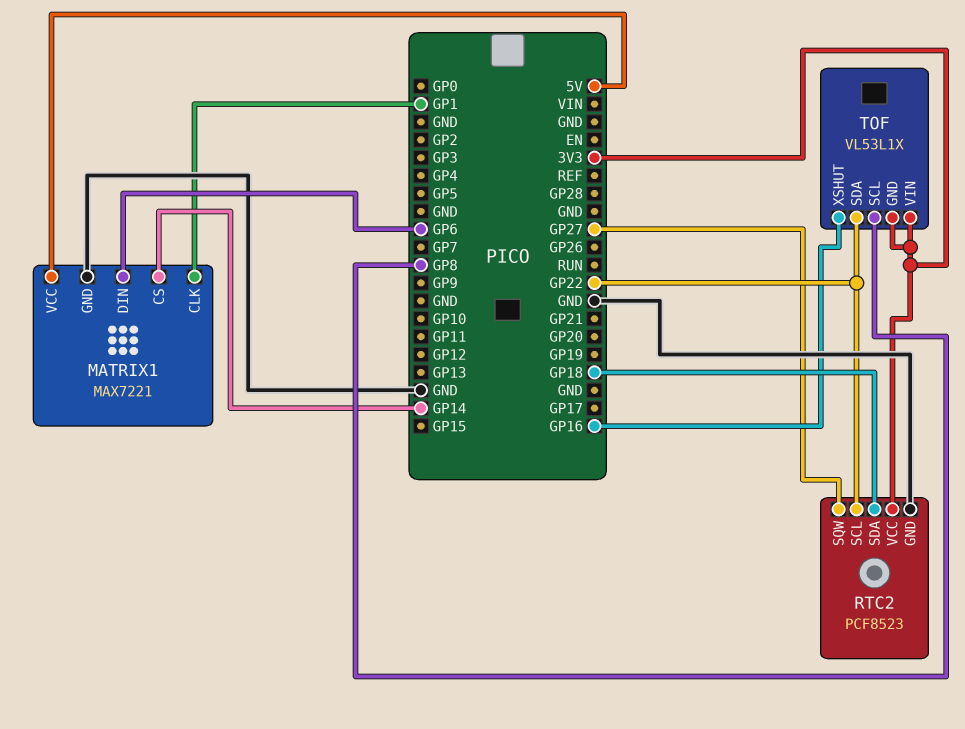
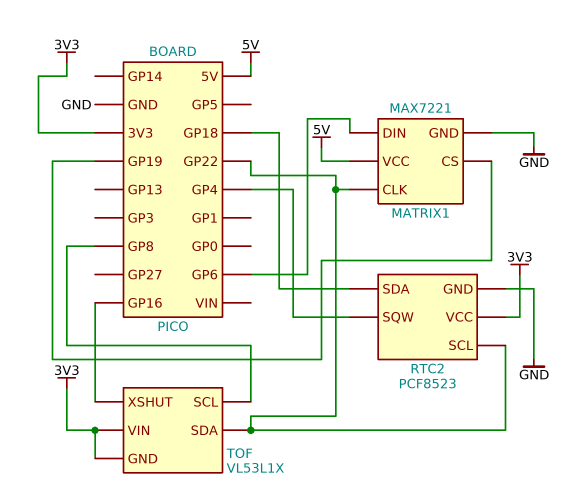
MATRIX1 pin CLK: GP1 -> GP22
MATRIX1 pin CS: GP14 -> GP19
RTC2 pin SQW: GP27 -> GP4

